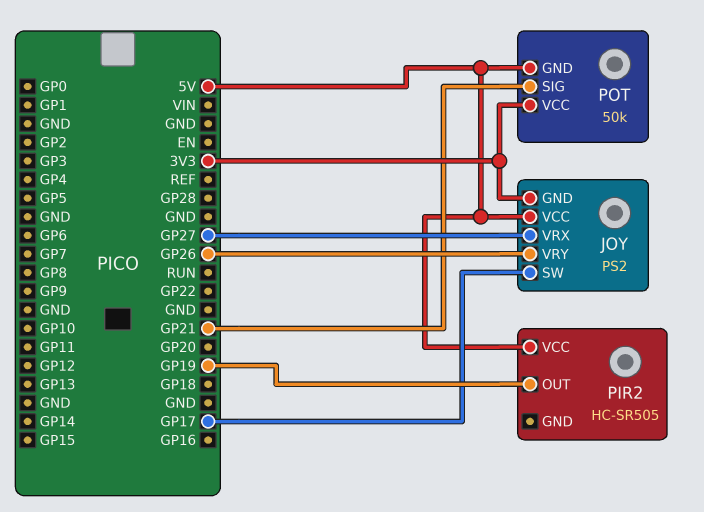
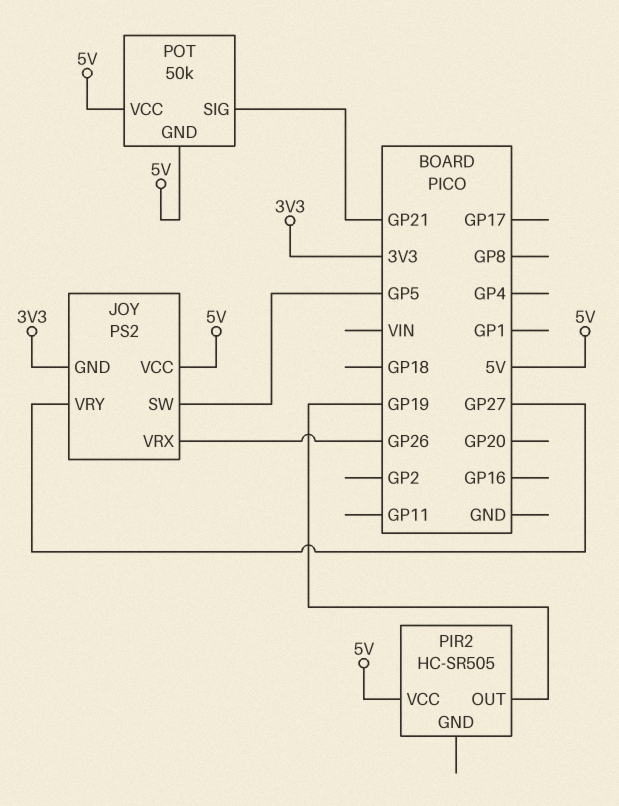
JOY pin SW: GP17 -> GP5
JOY pin VRX: GP27 -> GP26
JOY pin VRY: GP26 -> GP27
POT pin VCC: 3V3 -> 5V

